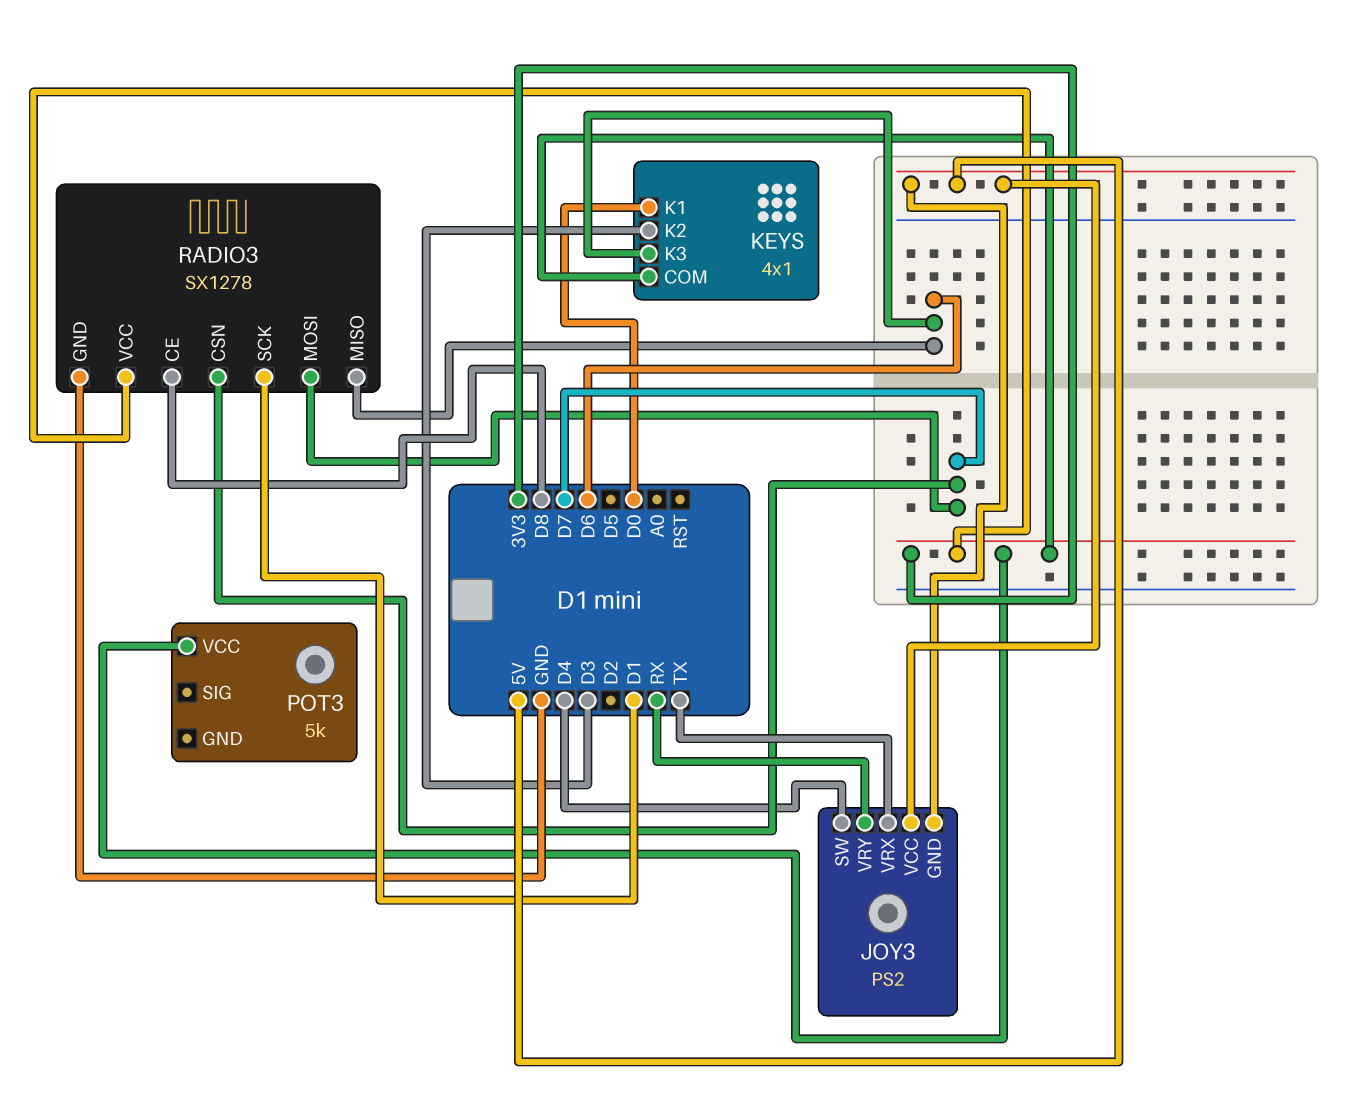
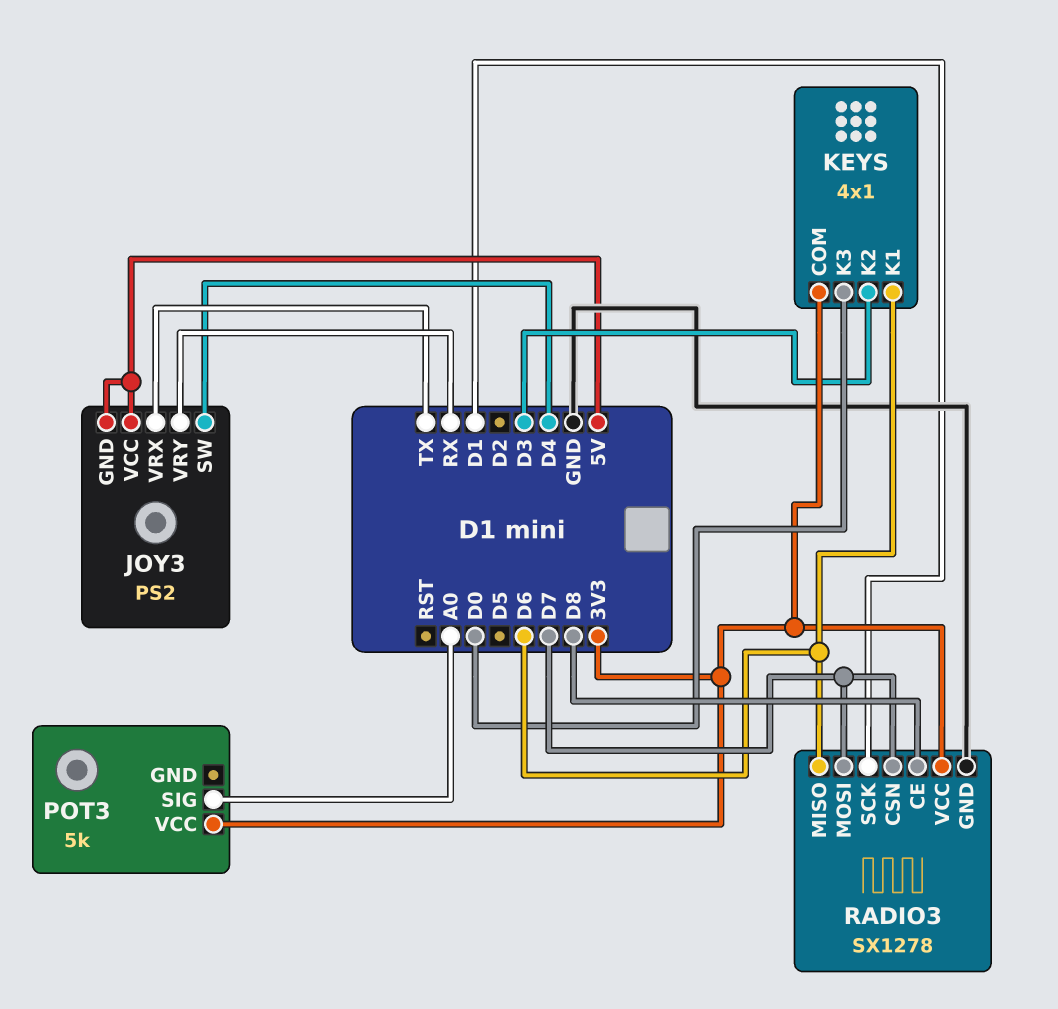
KEYS pin K1: D0 -> D6
KEYS pin K3: D6 -> D0
POT3 pin SIG: none -> A0

